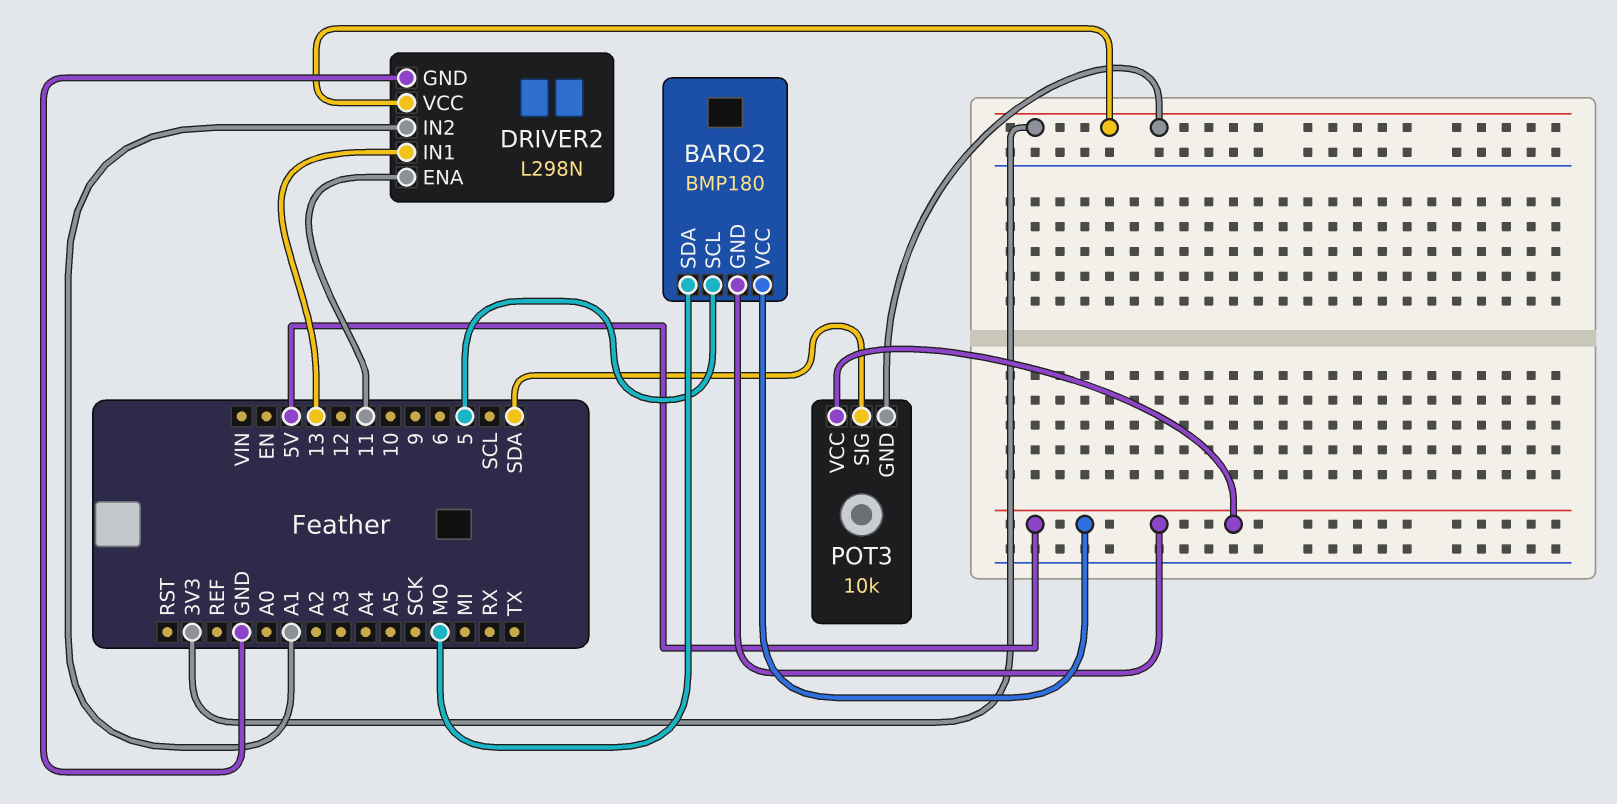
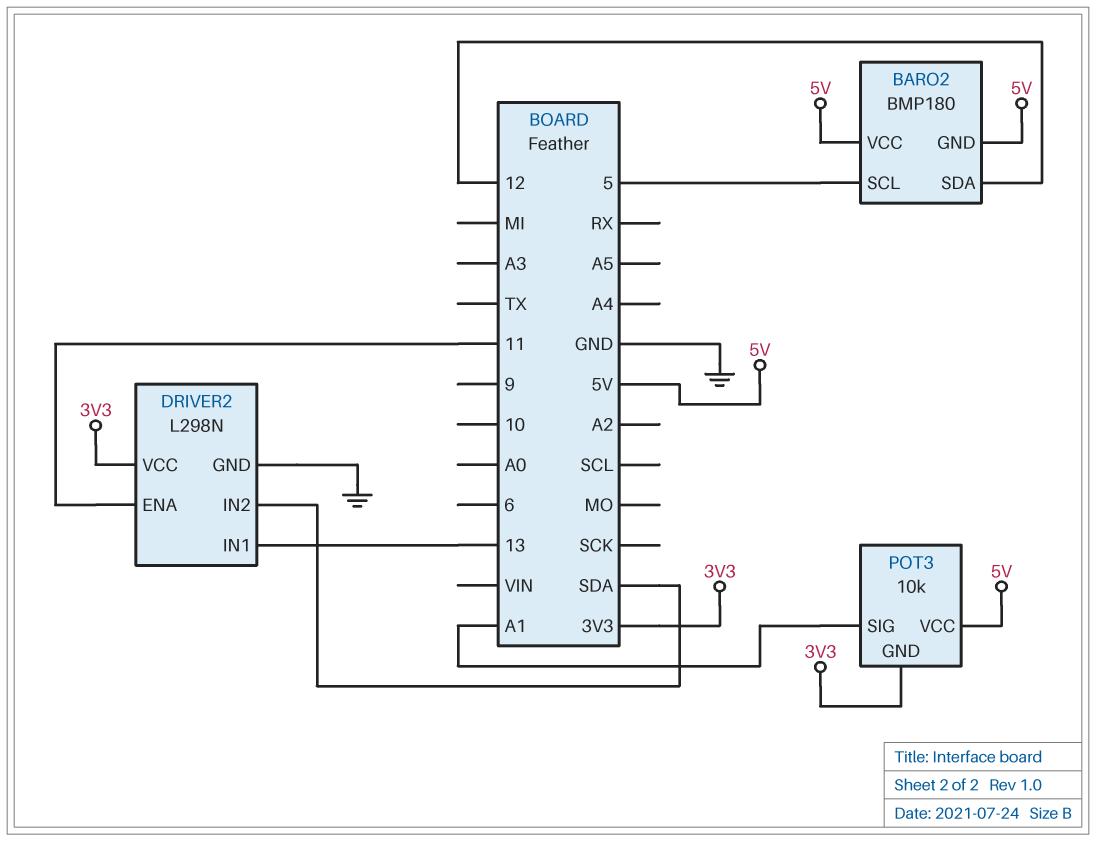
BARO2 pin SDA: MO -> 12
DRIVER2 pin IN2: A1 -> SDA
POT3 pin SIG: SDA -> A1

